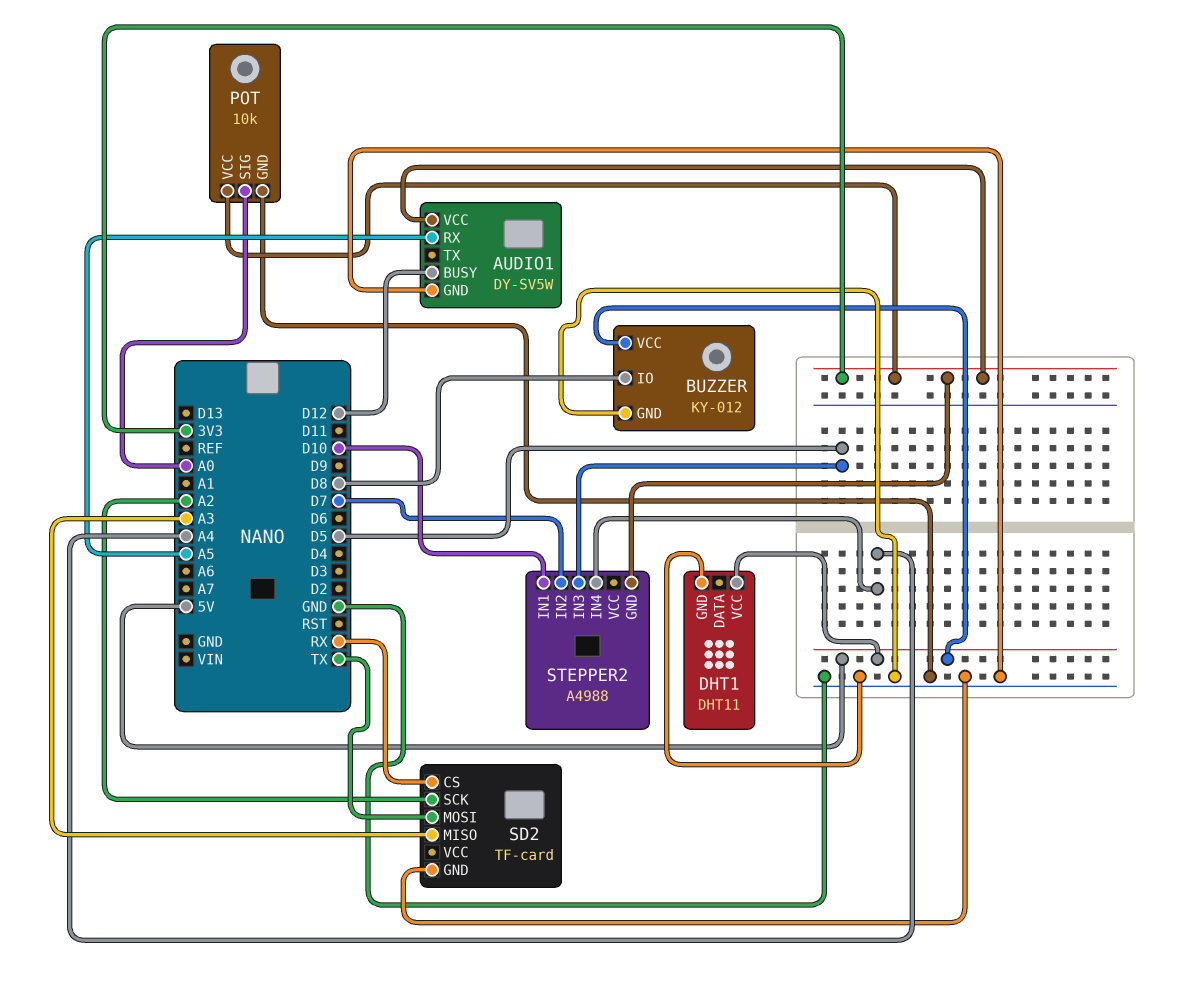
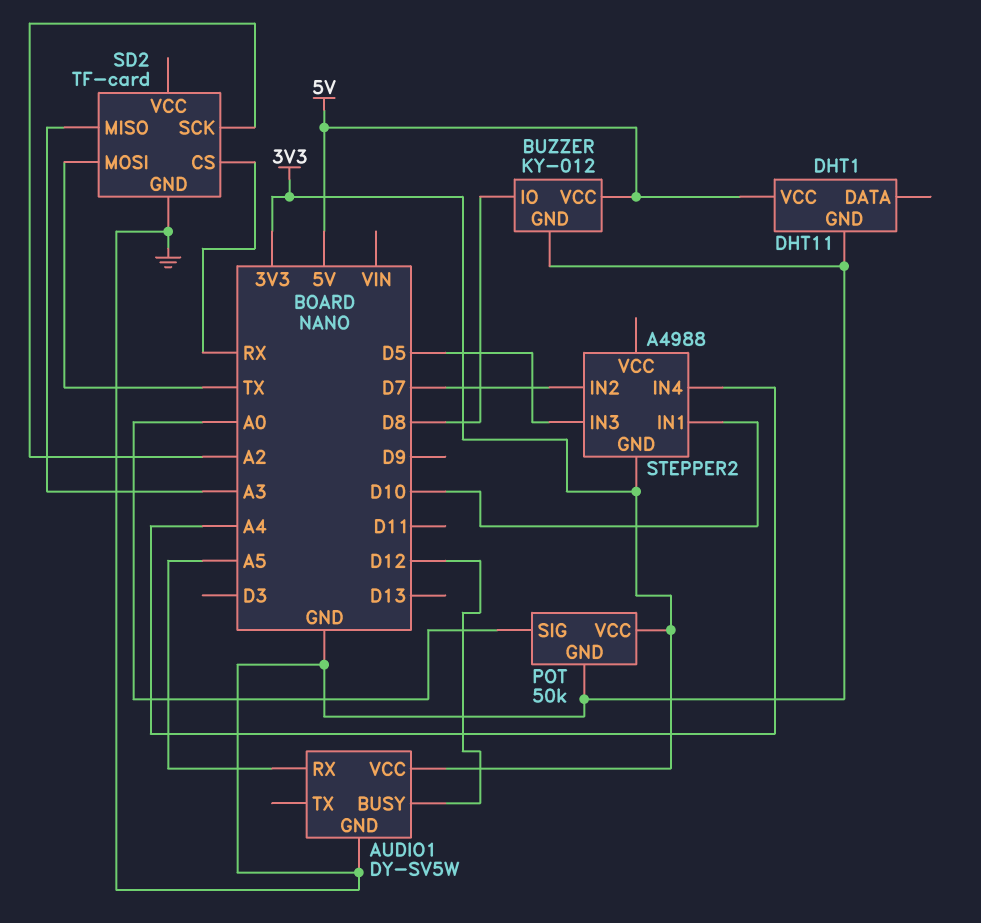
POT: 10k -> 50k

